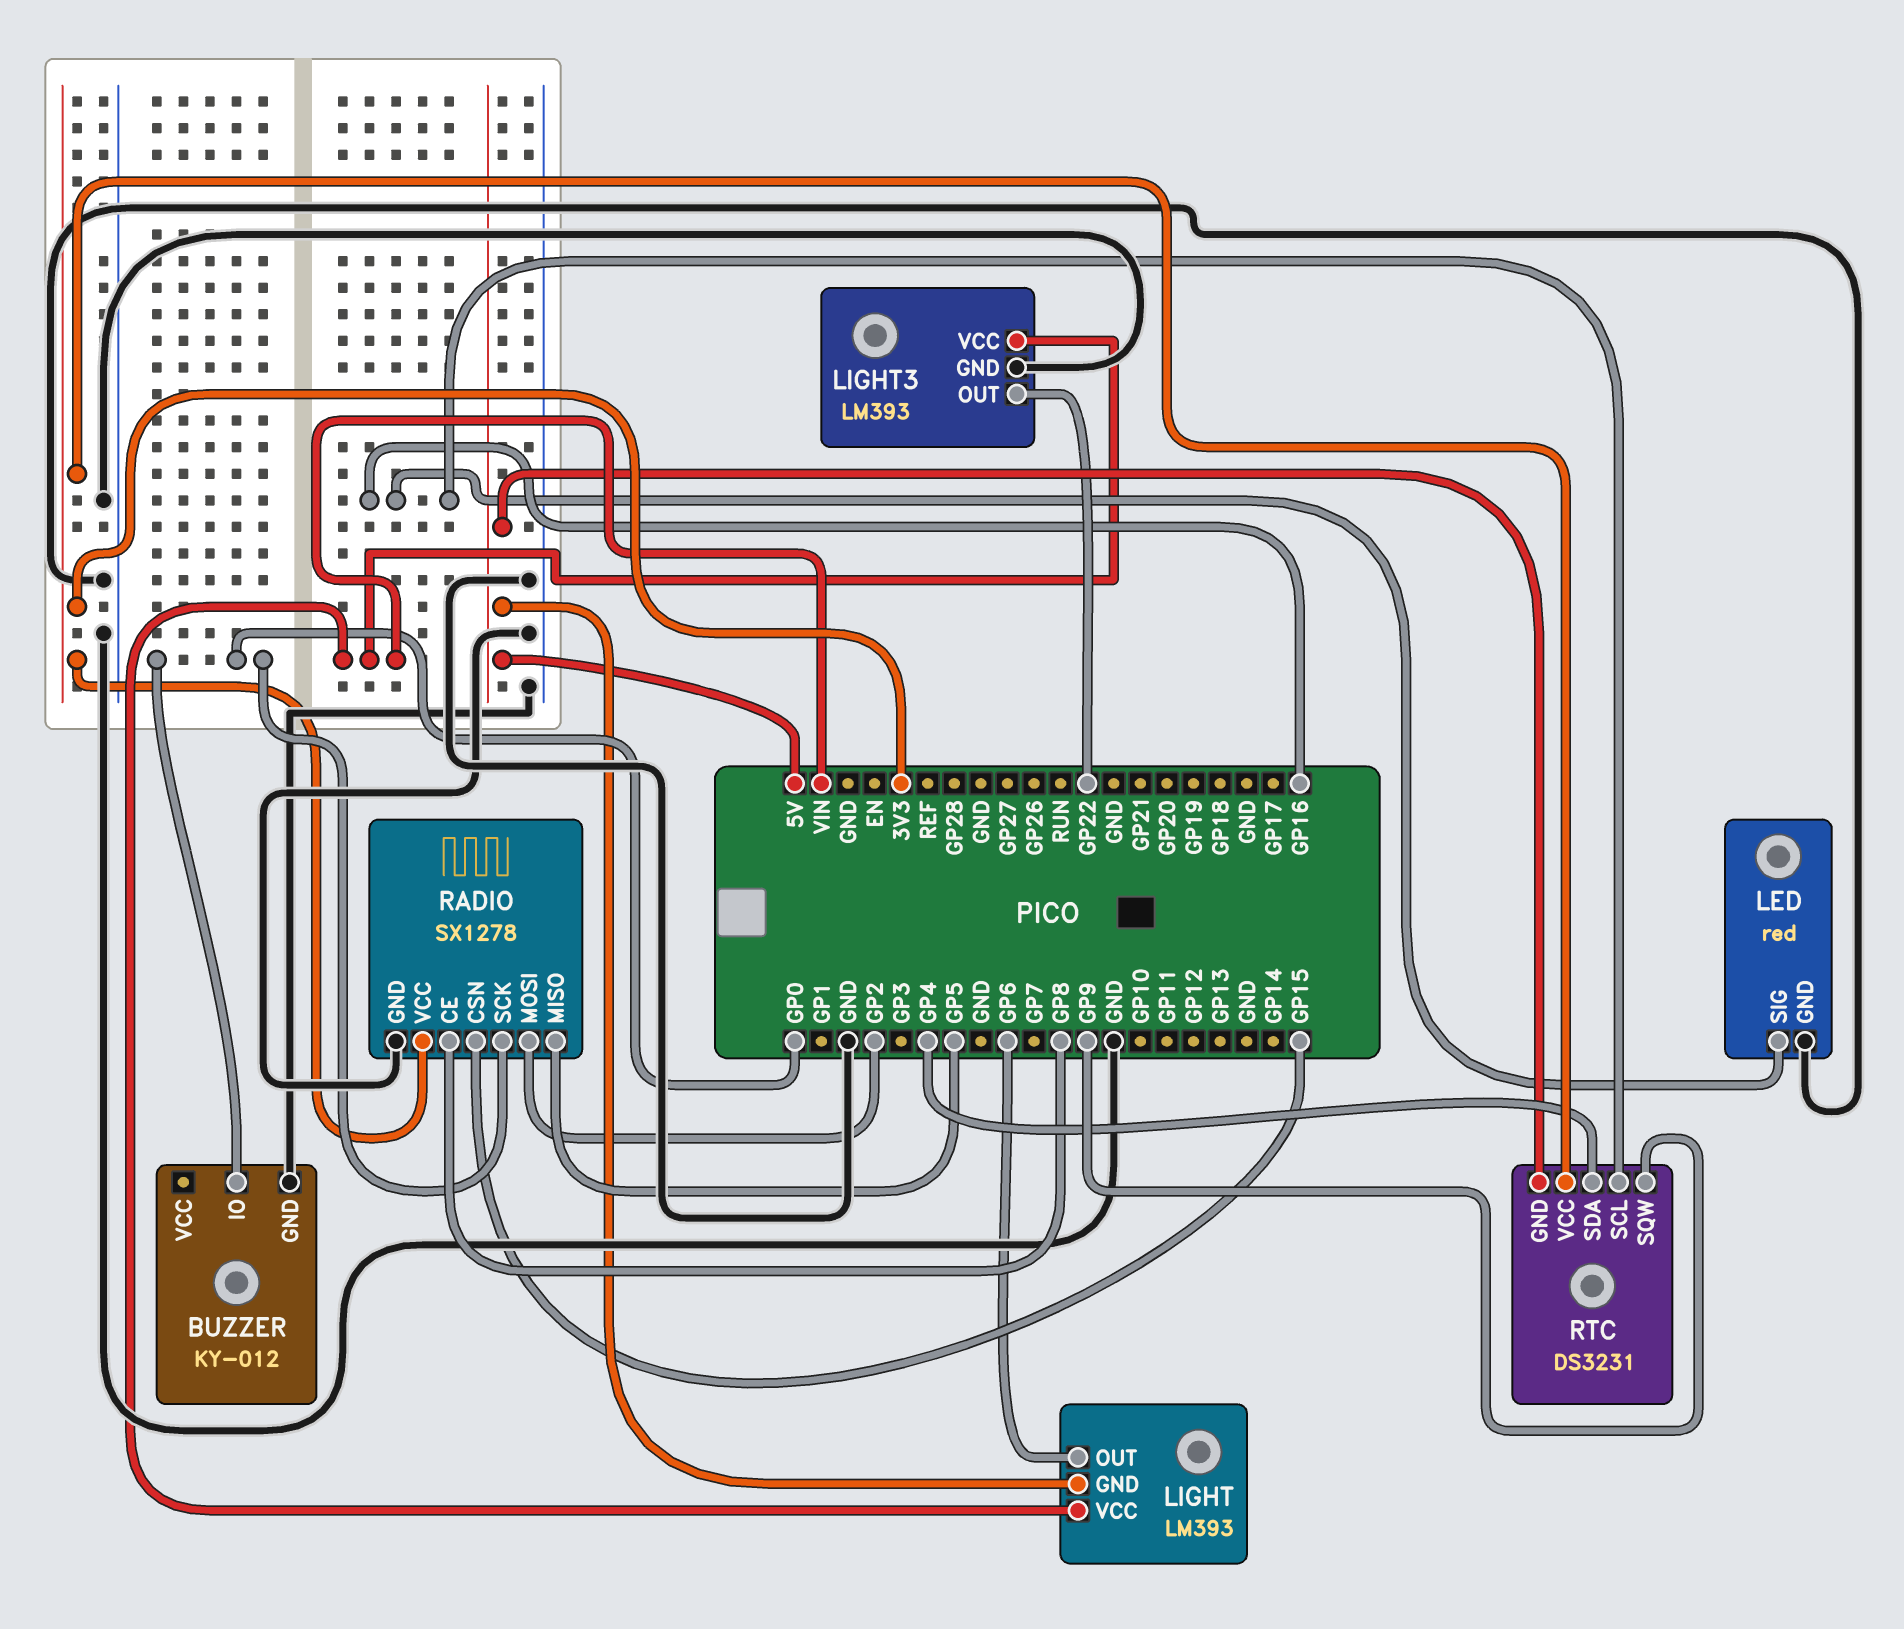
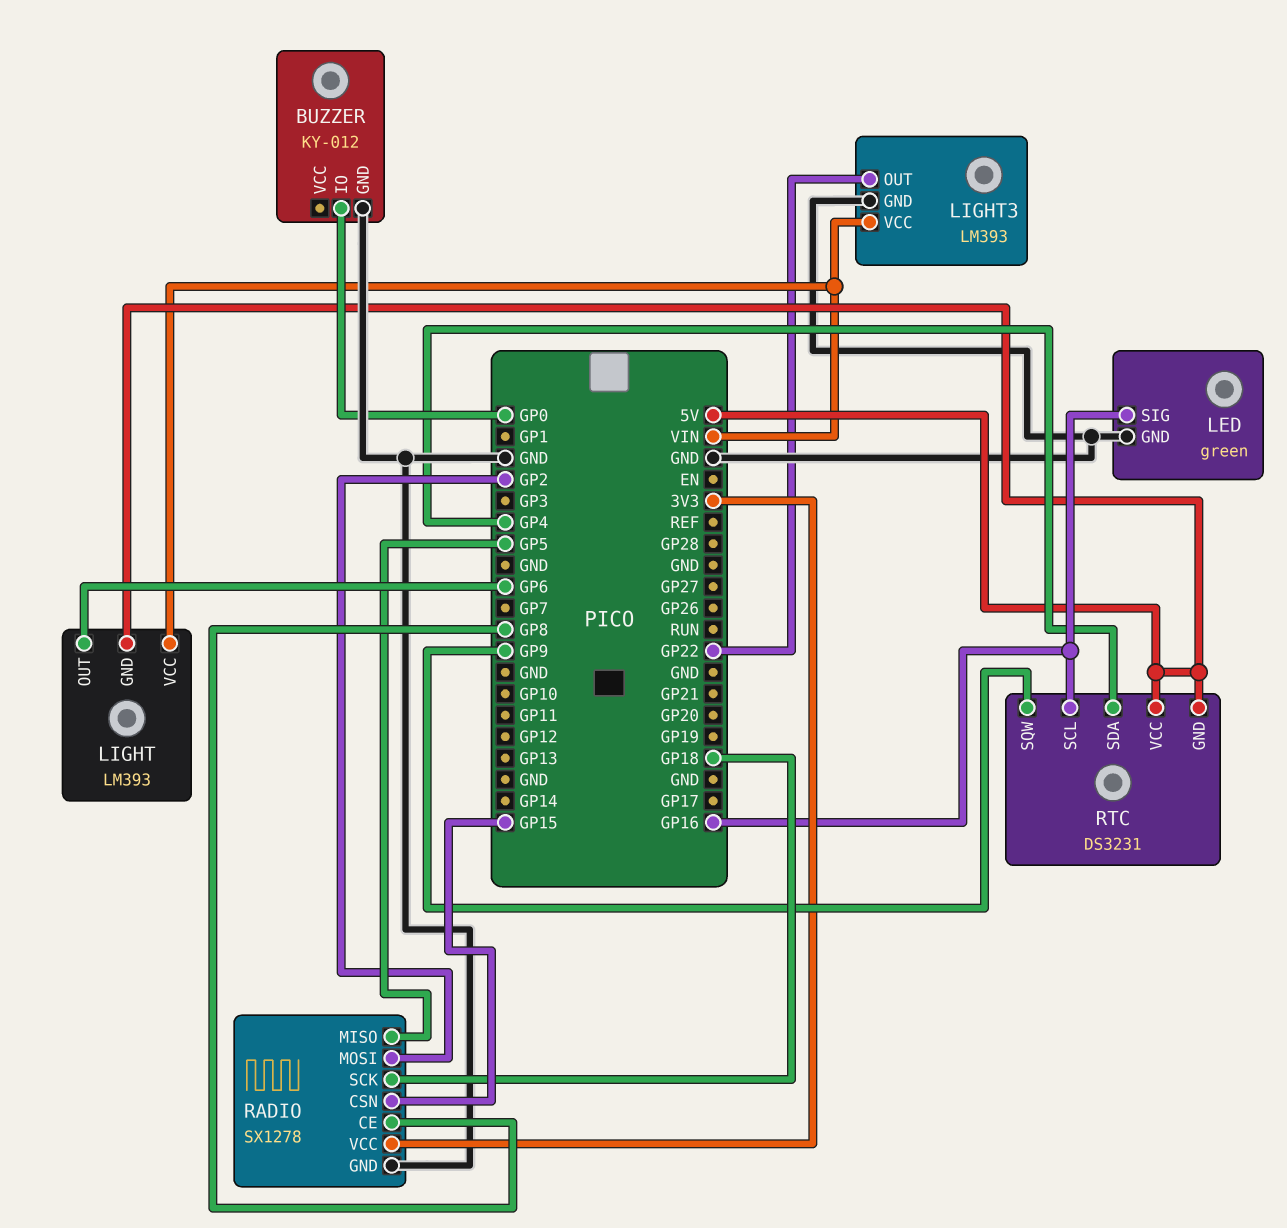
LED: red -> green
RADIO pin SCK: GP0 -> GP18
RTC pin VCC: 3V3 -> 5V

